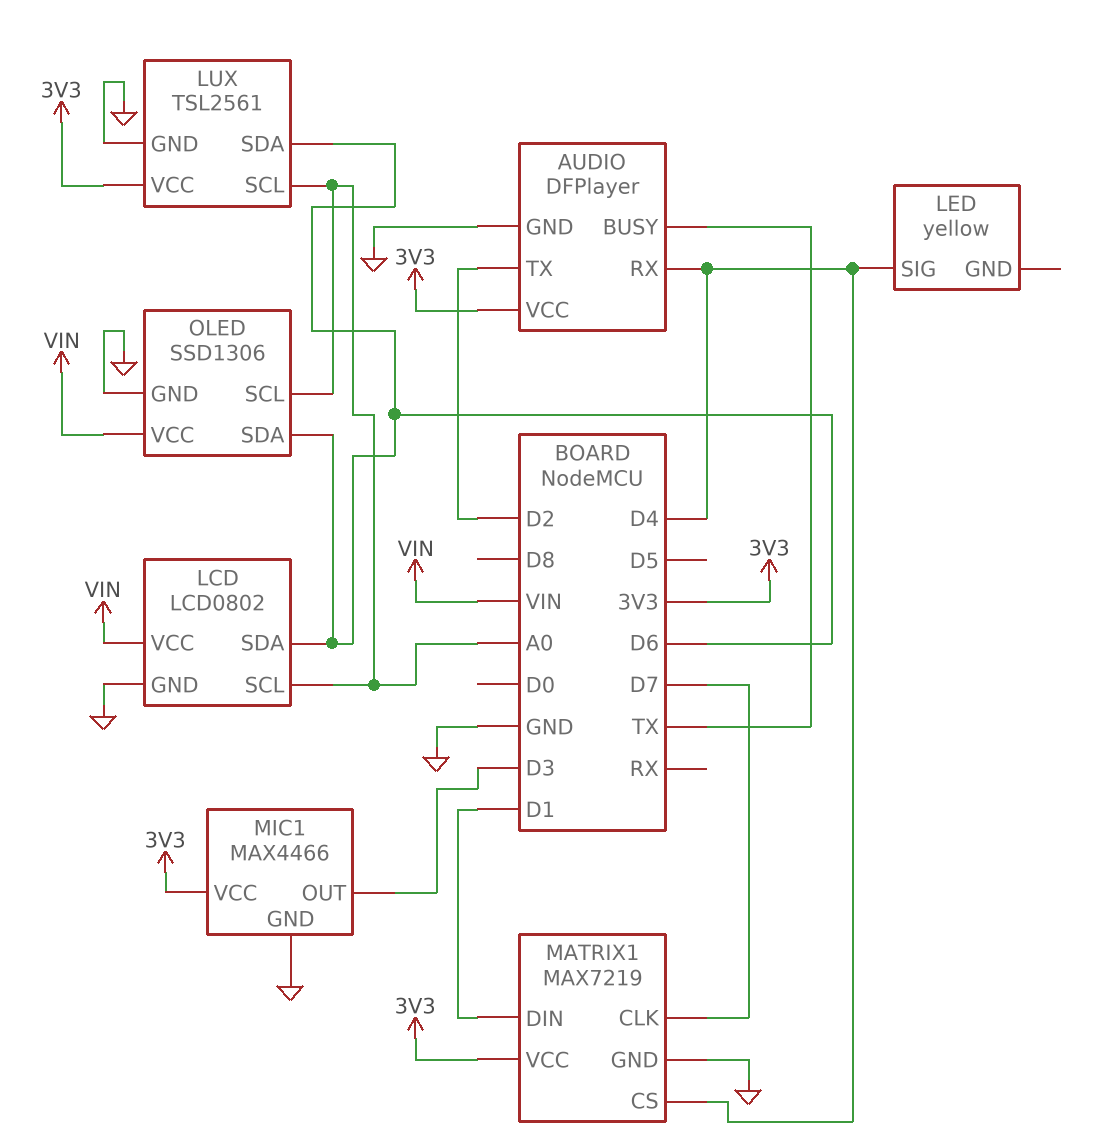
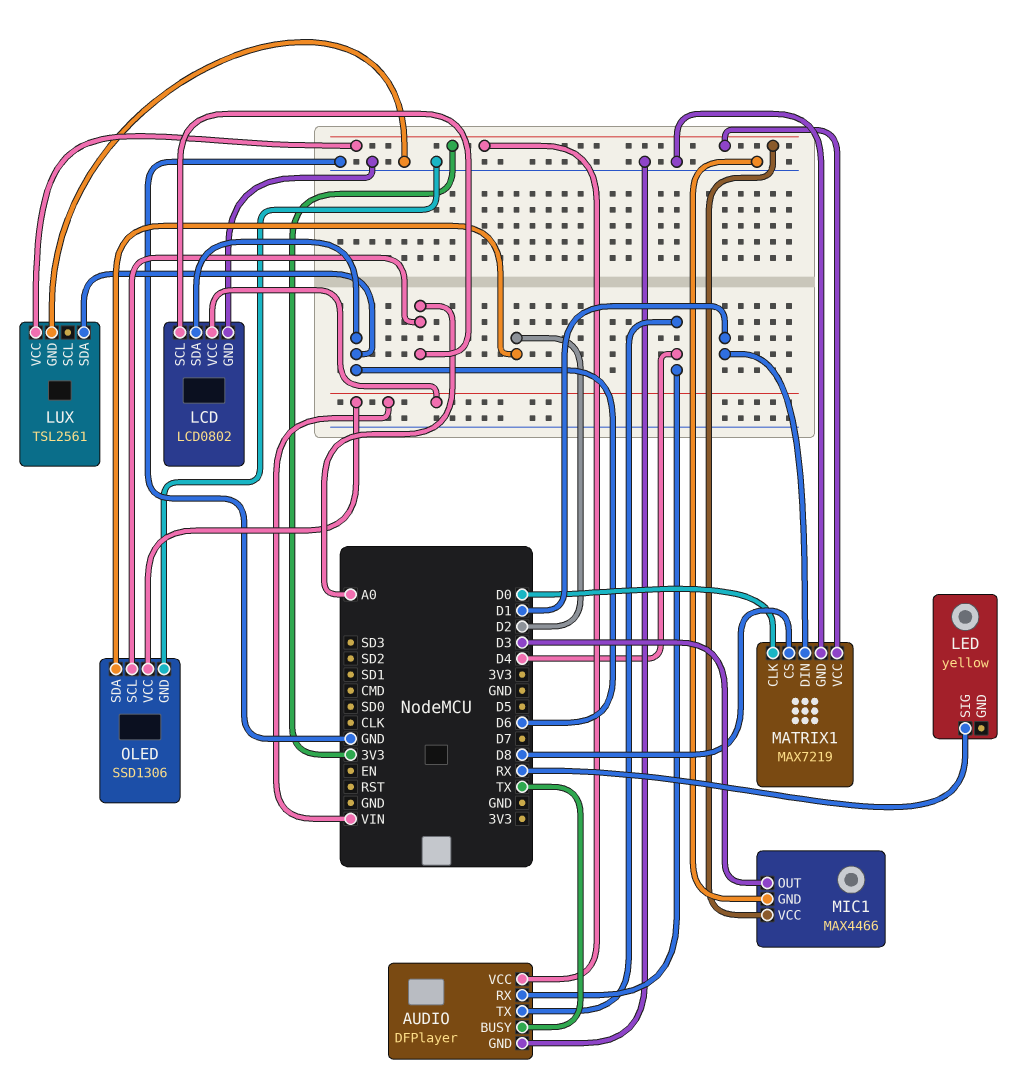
AUDIO pin TX: D2 -> D4
LED pin SIG: D4 -> RX
LUX pin SCL: A0 -> none
MATRIX1 pin CLK: D7 -> D0
MATRIX1 pin CS: D4 -> D8
OLED pin SDA: D6 -> D2

